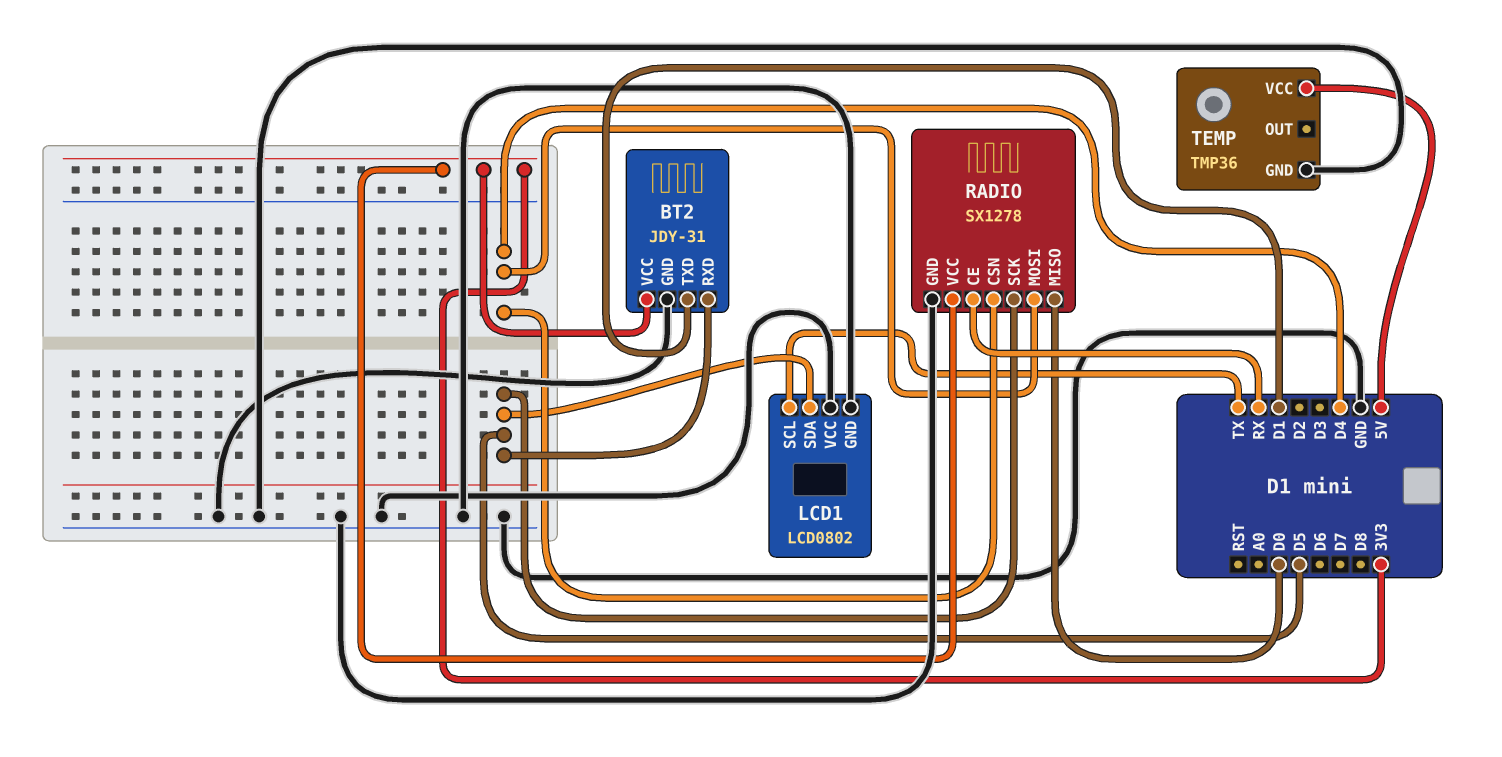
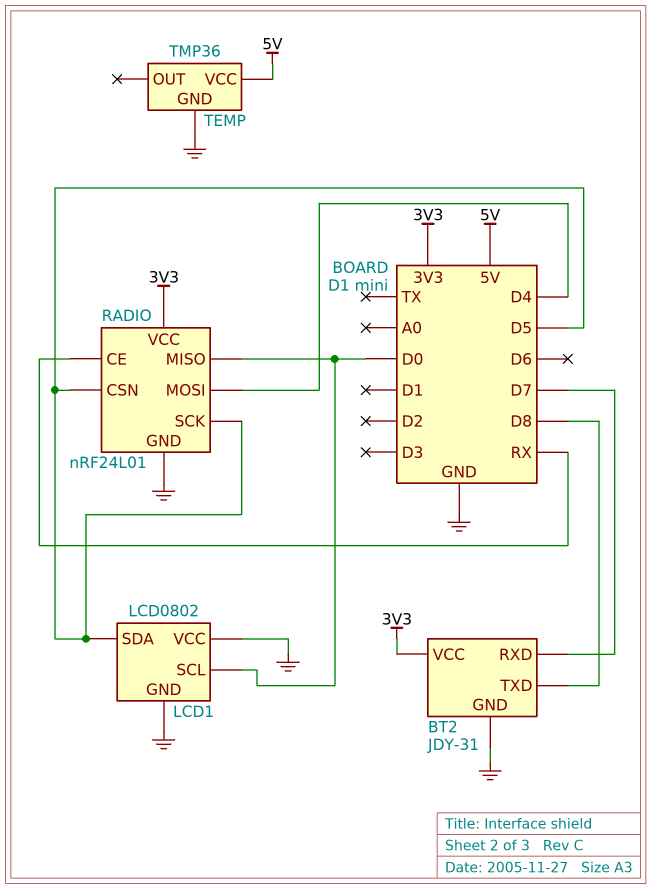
BT2 pin RXD: D5 -> D7
BT2 pin TXD: D1 -> D8
LCD1 pin SCL: TX -> D0
RADIO: SX1278 -> nRF24L01
RADIO pin CSN: D4 -> D5

